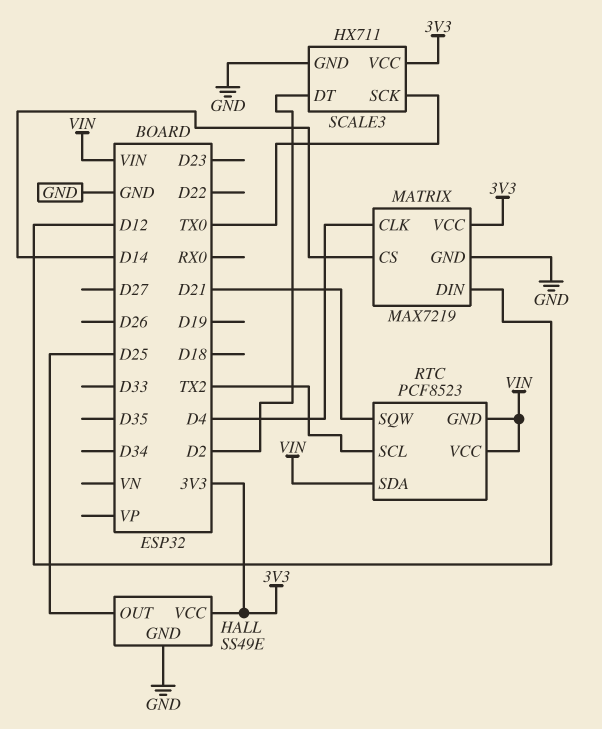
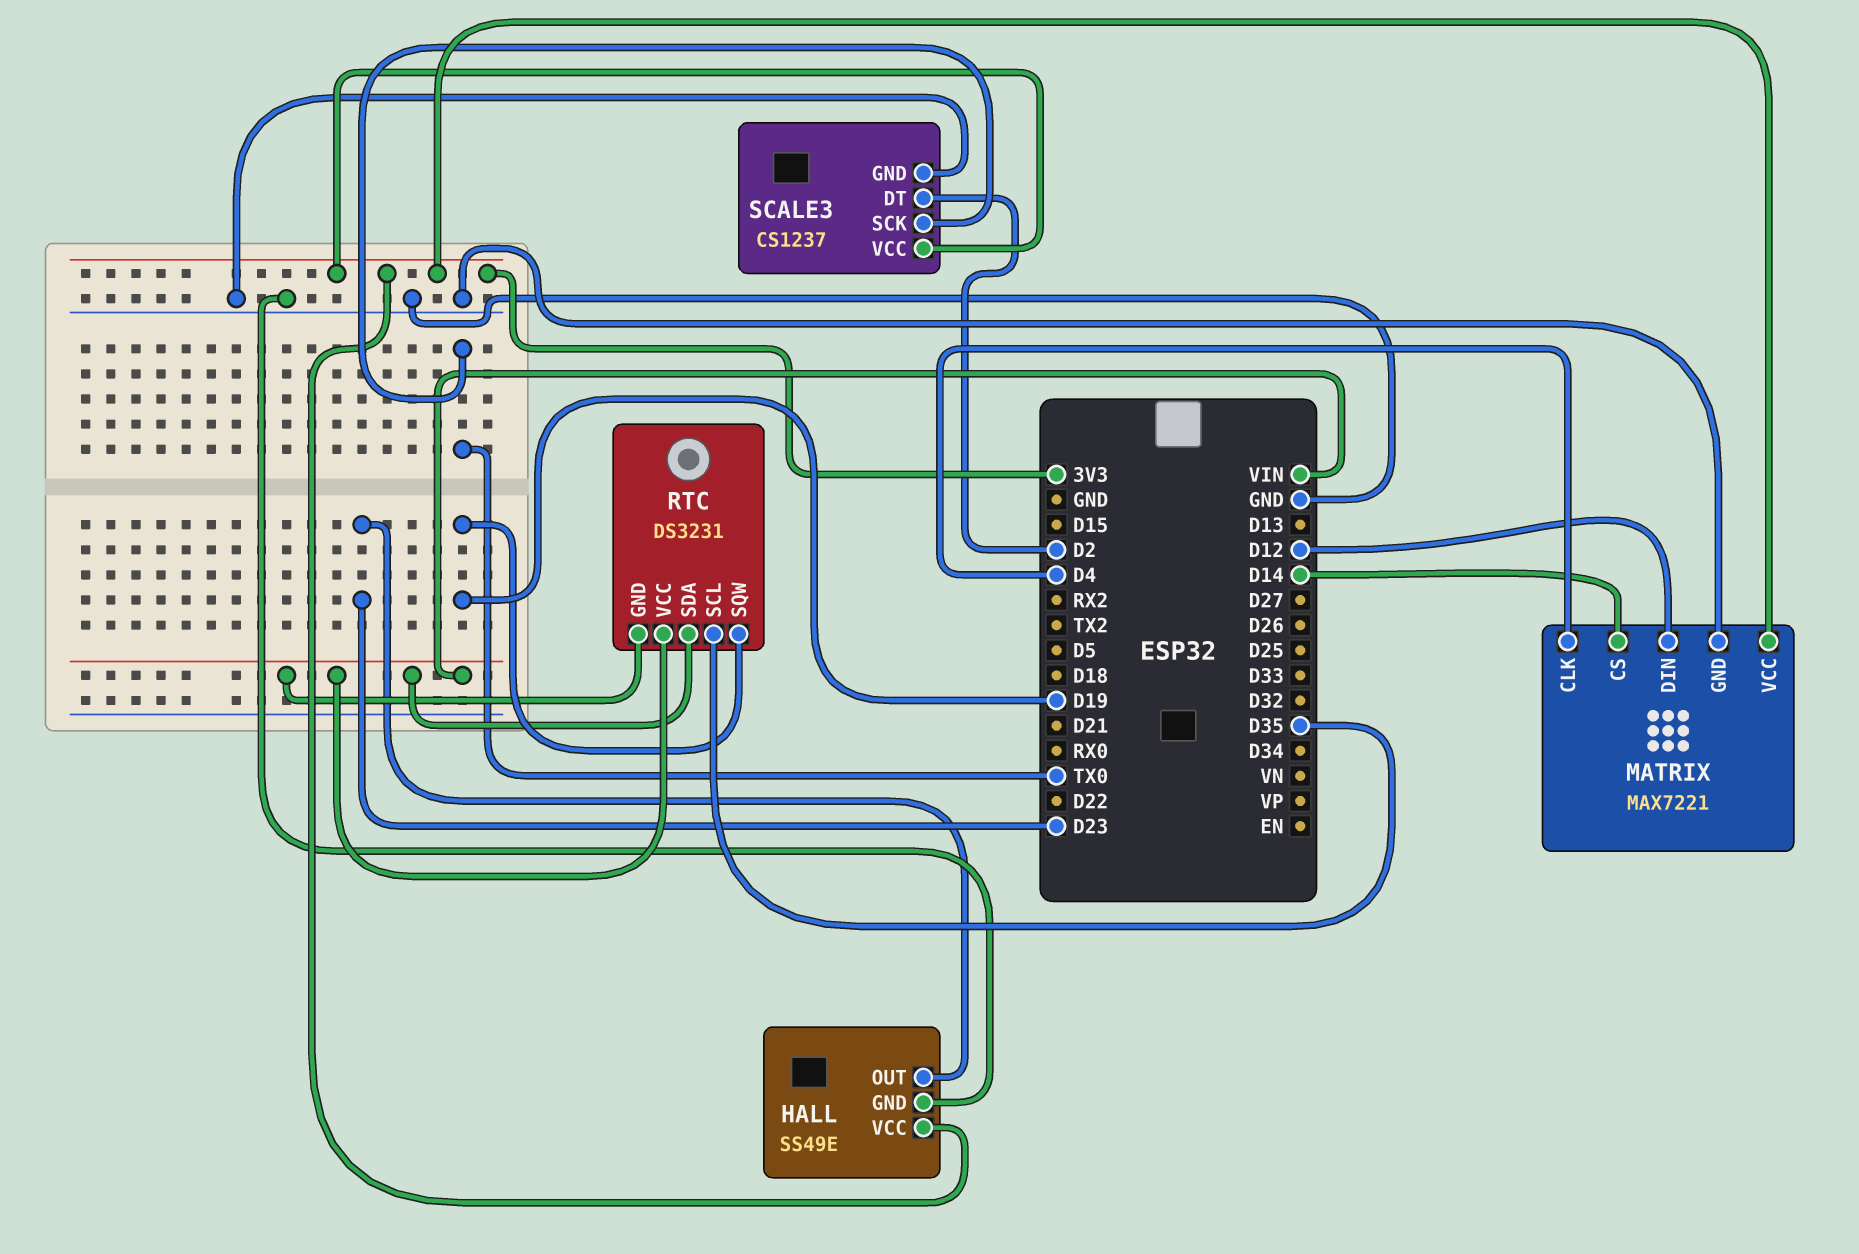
HALL pin OUT: D25 -> D23
MATRIX: MAX7219 -> MAX7221
RTC: PCF8523 -> DS3231
RTC pin SCL: TX2 -> D35
RTC pin SQW: D21 -> D19
SCALE3: HX711 -> CS1237

